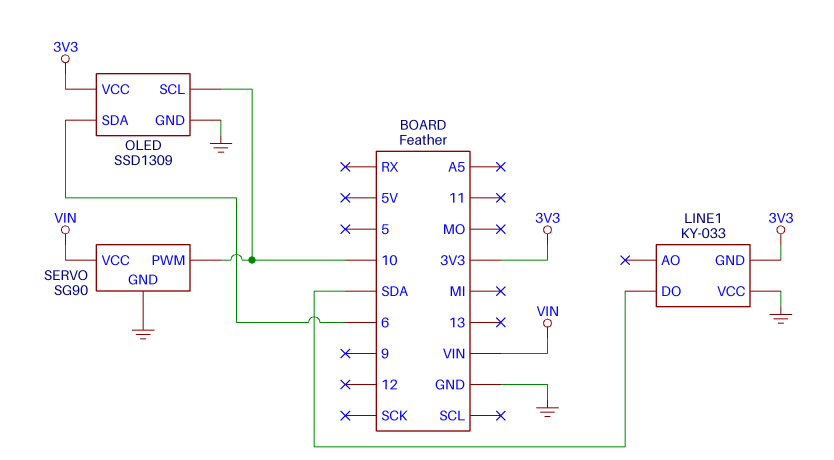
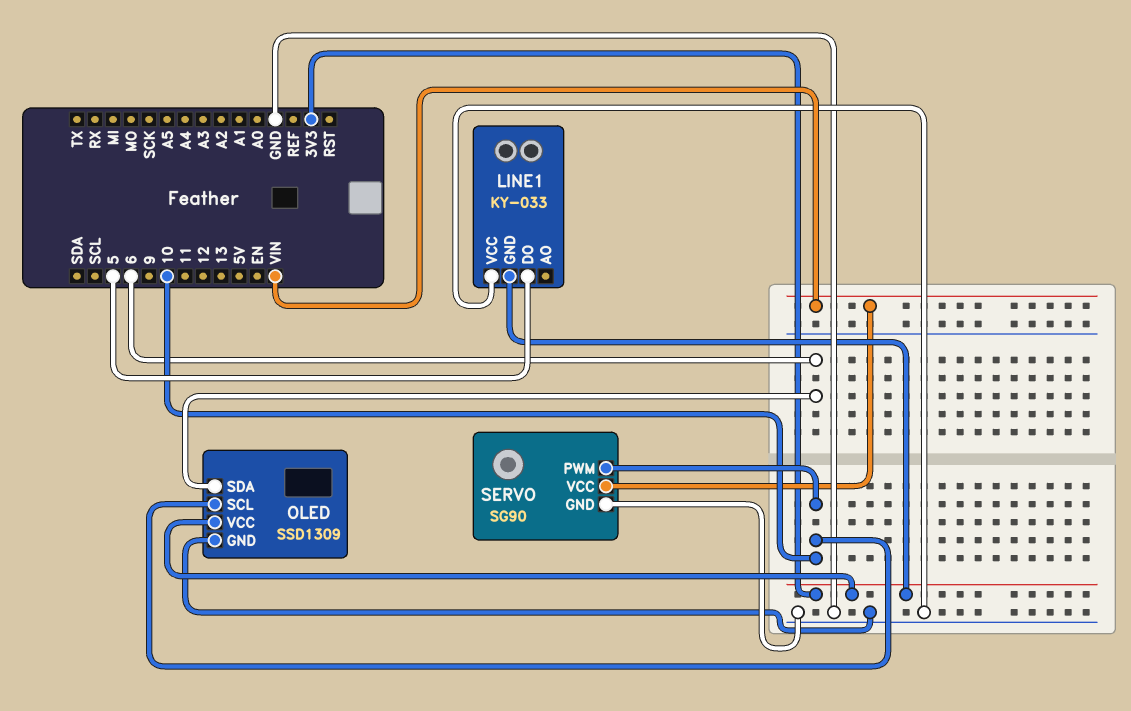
LINE1 pin DO: SDA -> 5

